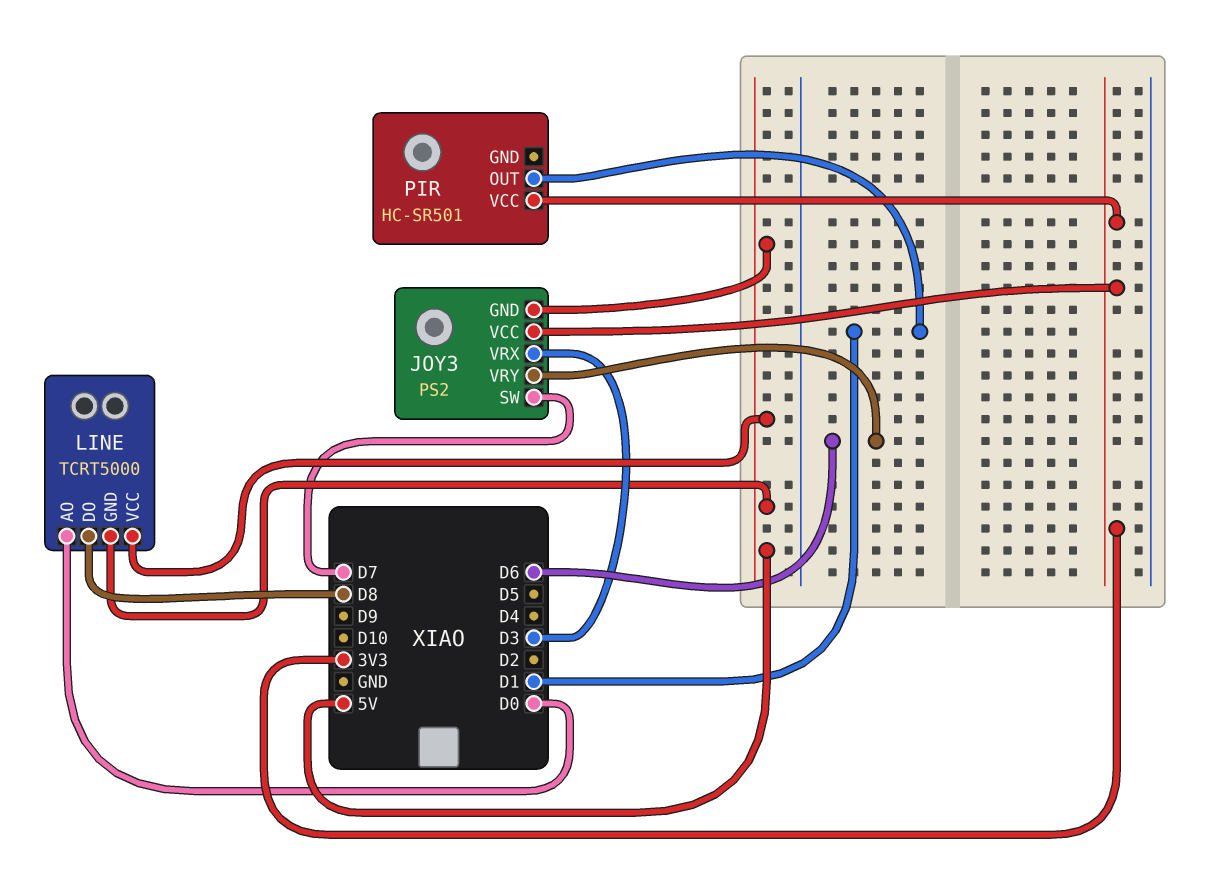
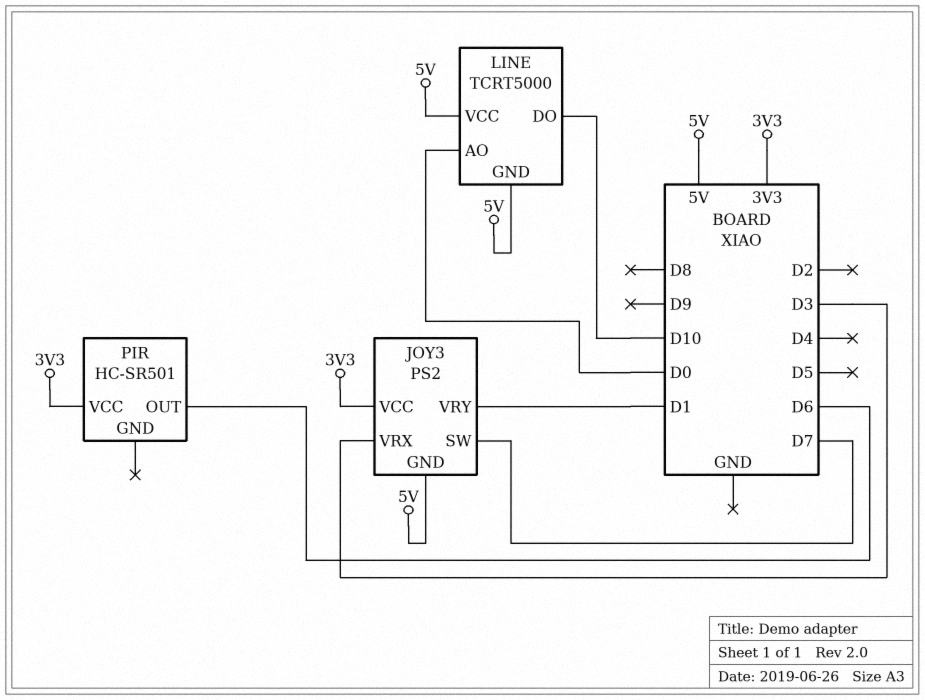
JOY3 pin VRY: D6 -> D1
LINE pin DO: D8 -> D10
PIR pin OUT: D1 -> D6

